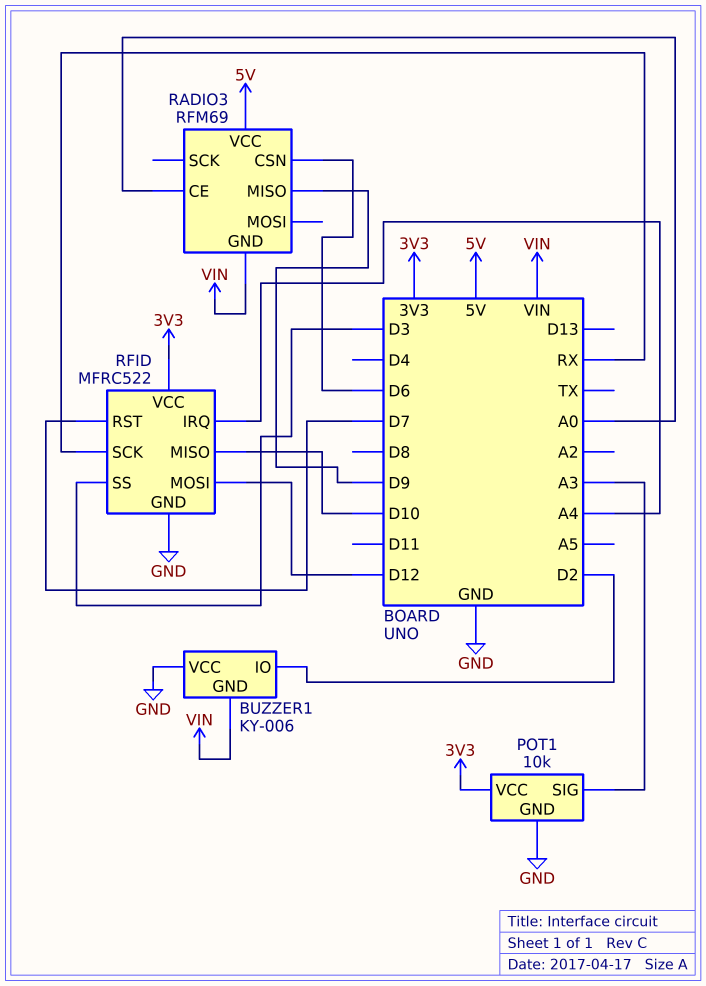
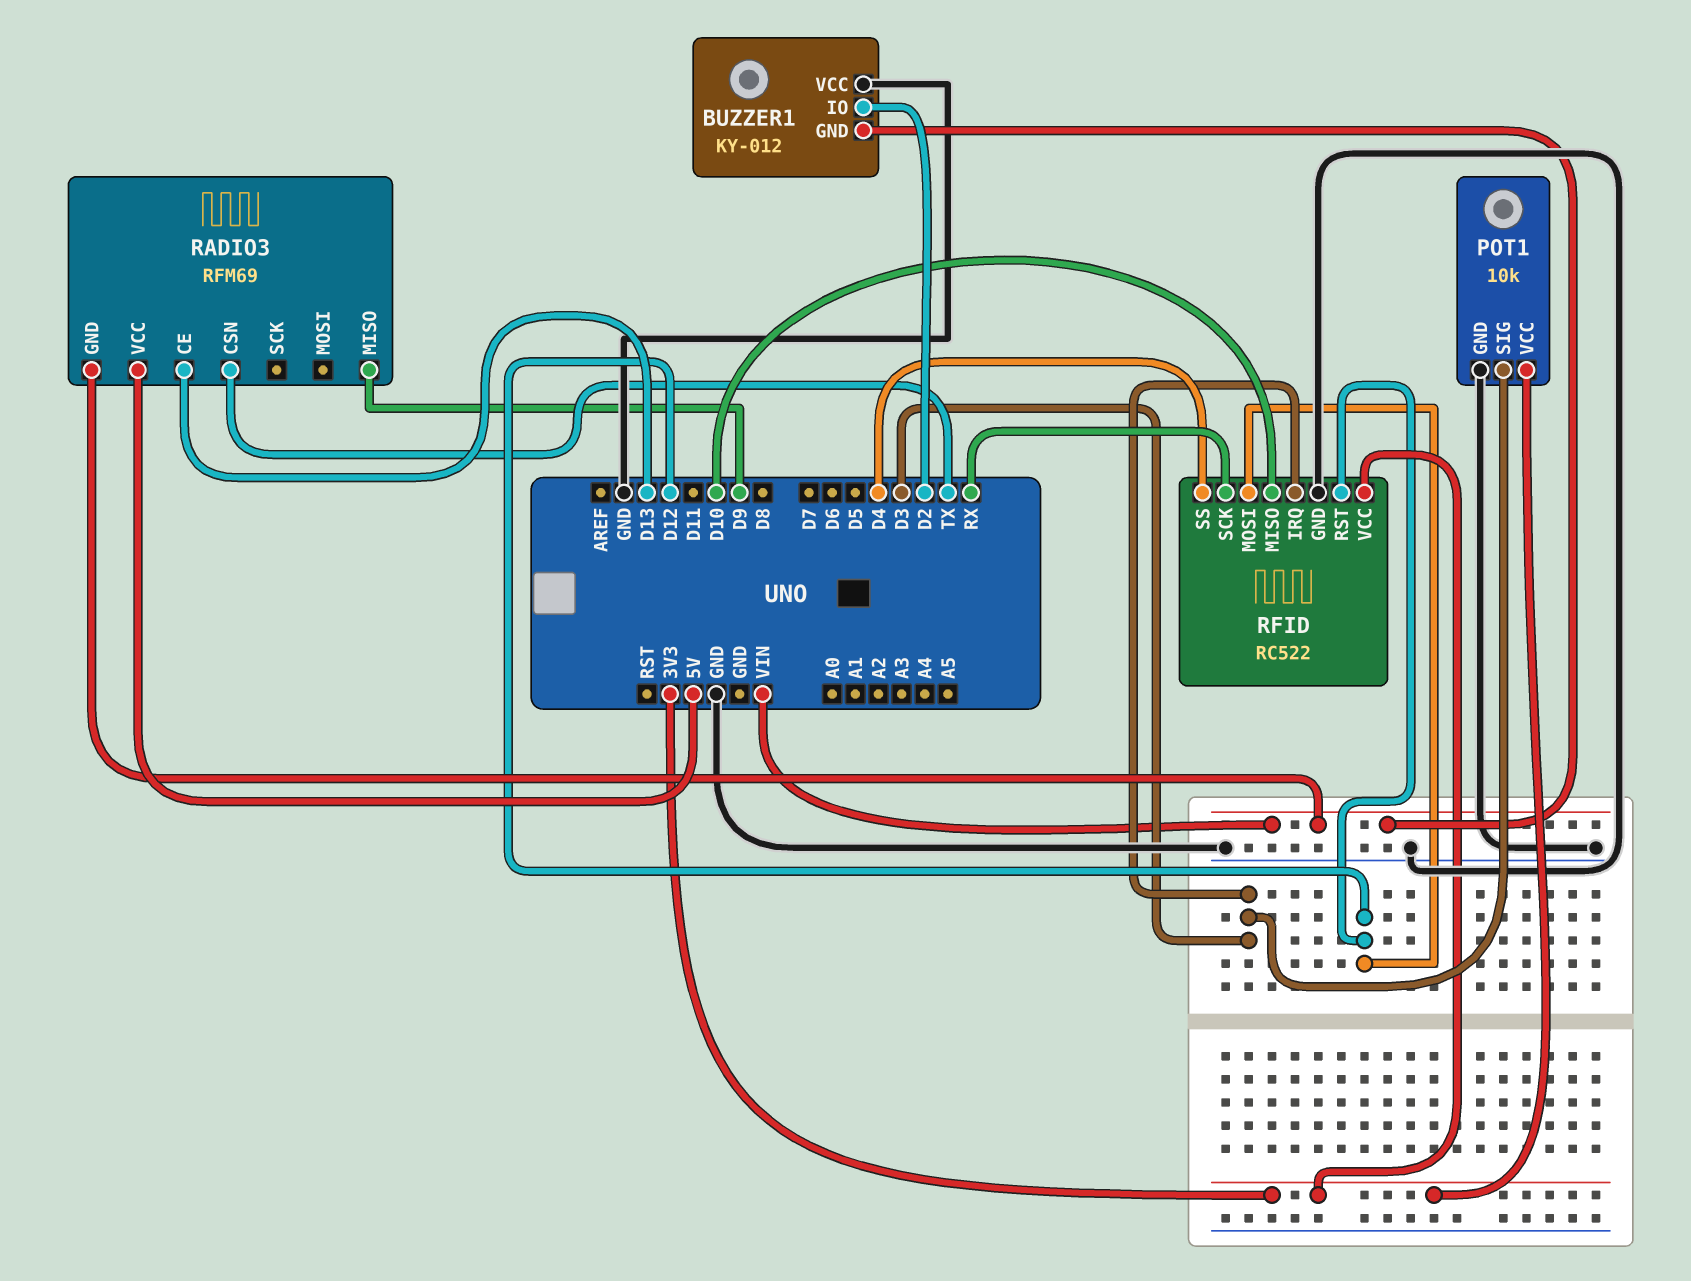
BUZZER1: KY-006 -> KY-012
POT1 pin SIG: A3 -> D3
RADIO3 pin CE: A0 -> D13
RADIO3 pin CSN: D6 -> TX
RFID: MFRC522 -> RC522
RFID pin IRQ: A4 -> D3
RFID pin RST: D7 -> D12
RFID pin SS: D3 -> D4

